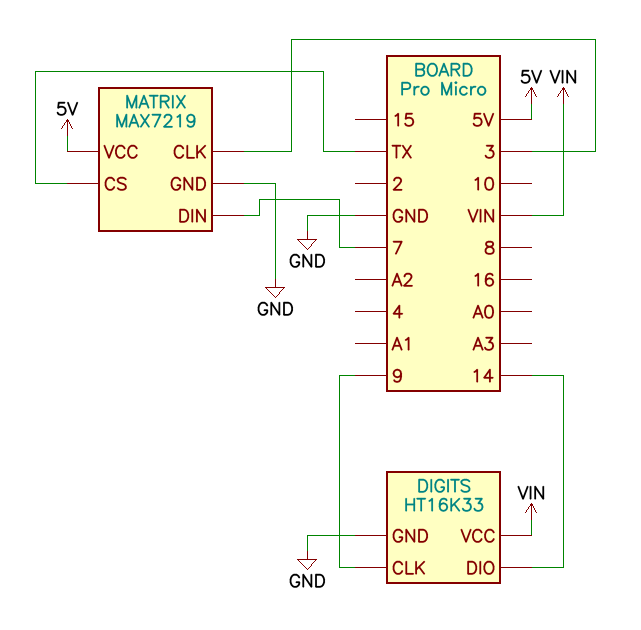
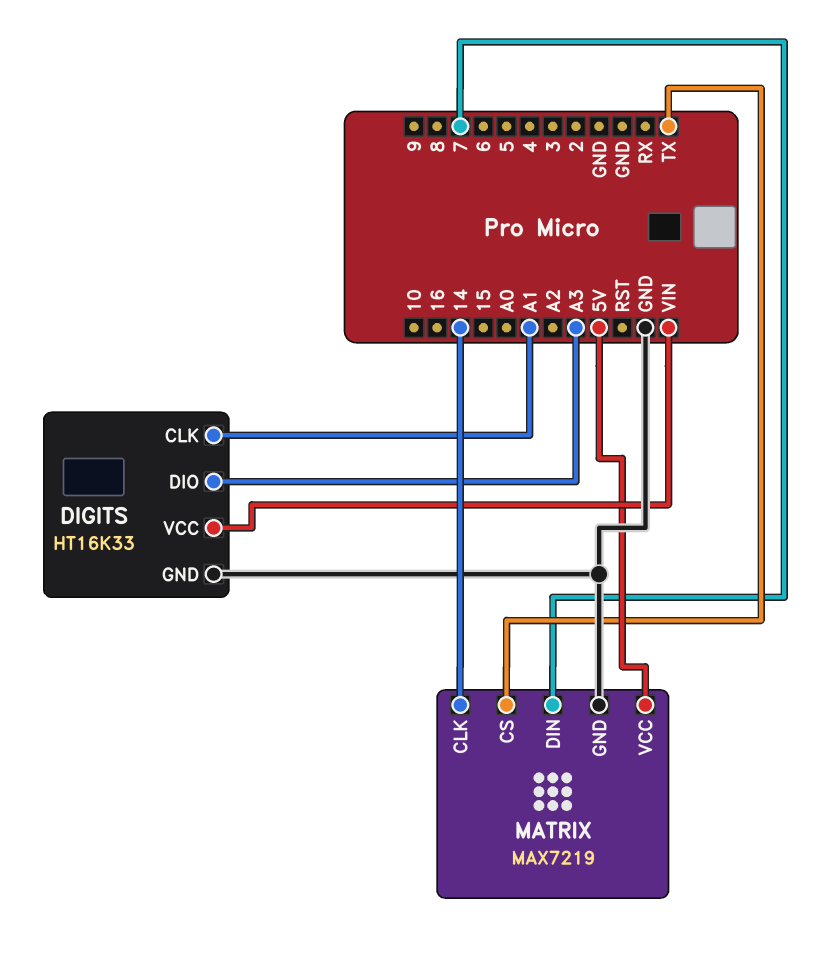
DIGITS pin CLK: 9 -> A1
DIGITS pin DIO: 14 -> A3
MATRIX pin CLK: 3 -> 14

